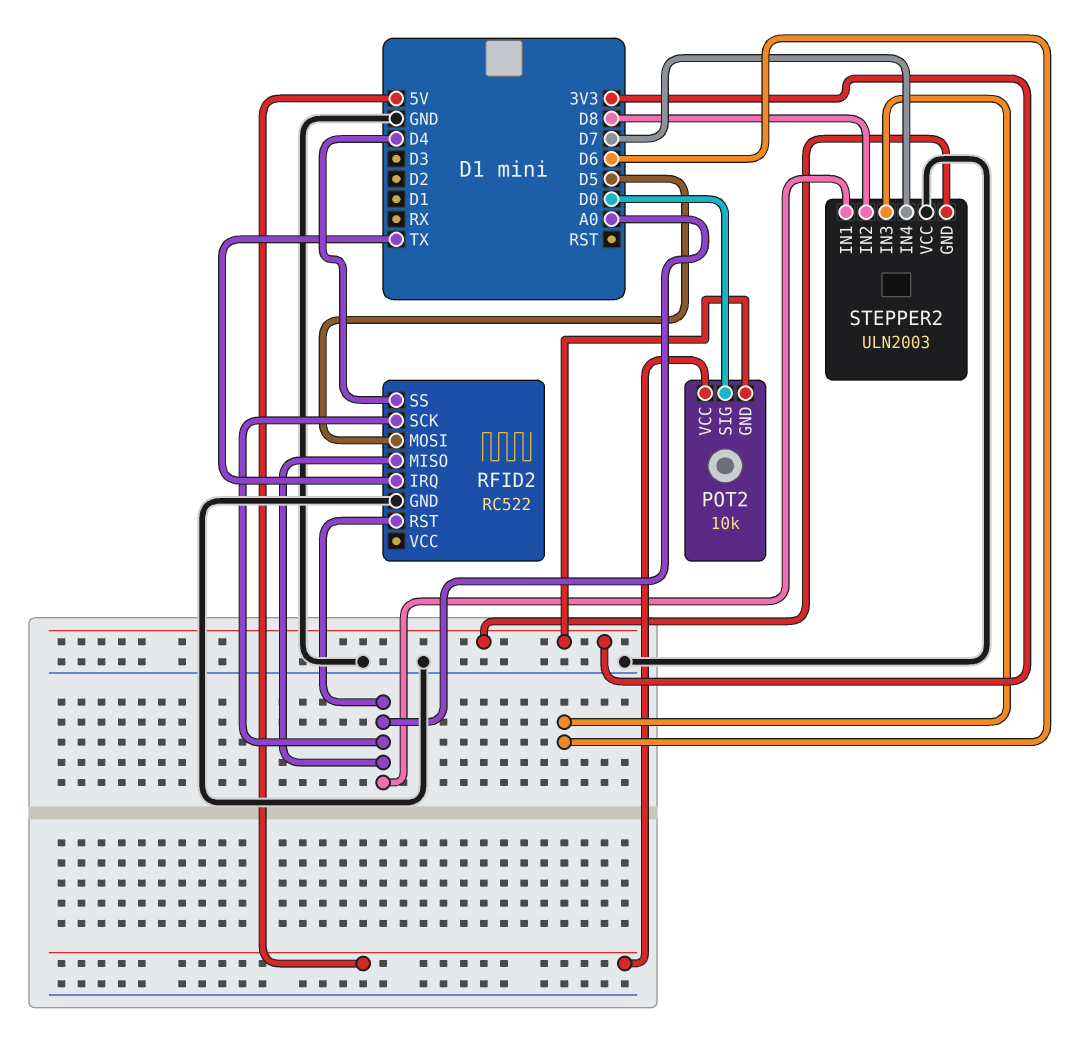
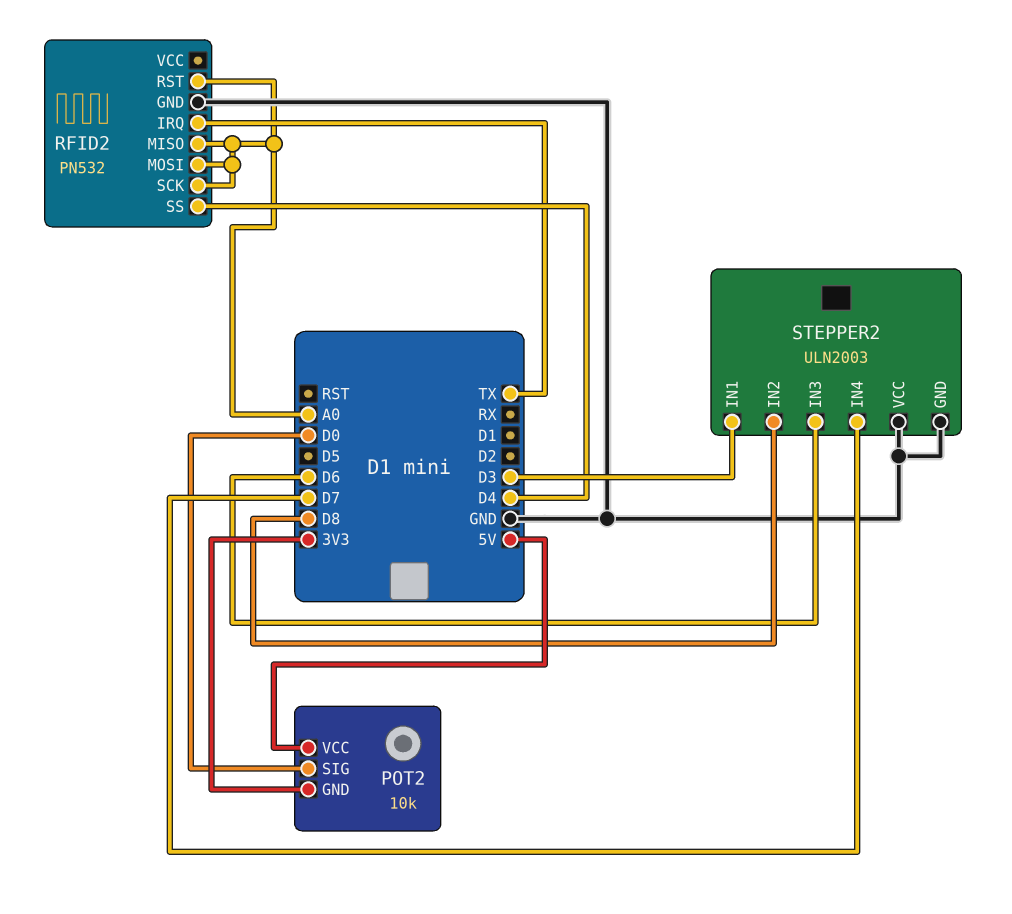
RFID2: RC522 -> PN532
RFID2 pin MOSI: D5 -> A0
STEPPER2 pin GND: 3V3 -> GND
STEPPER2 pin IN1: A0 -> D3

